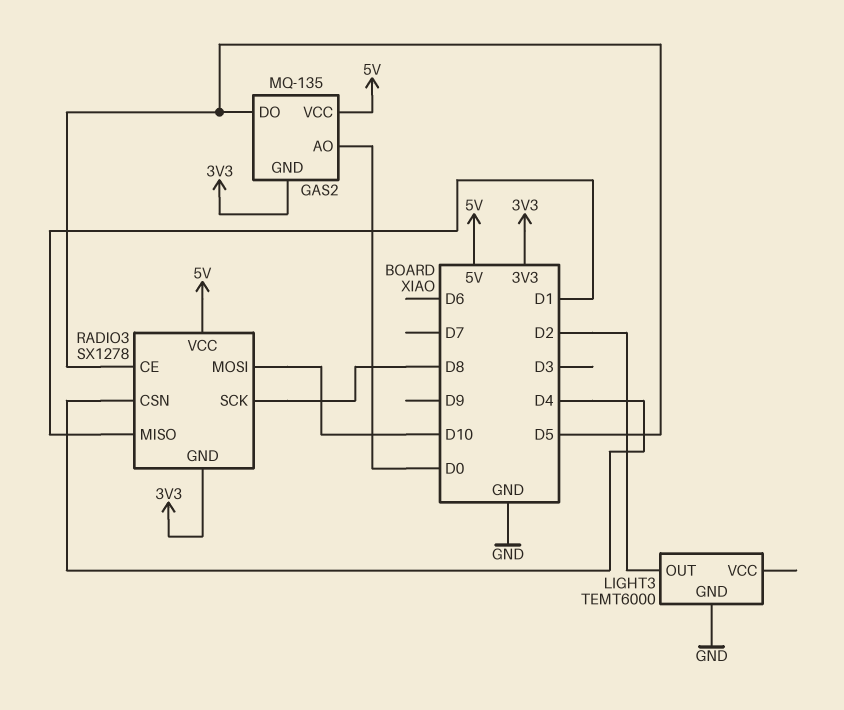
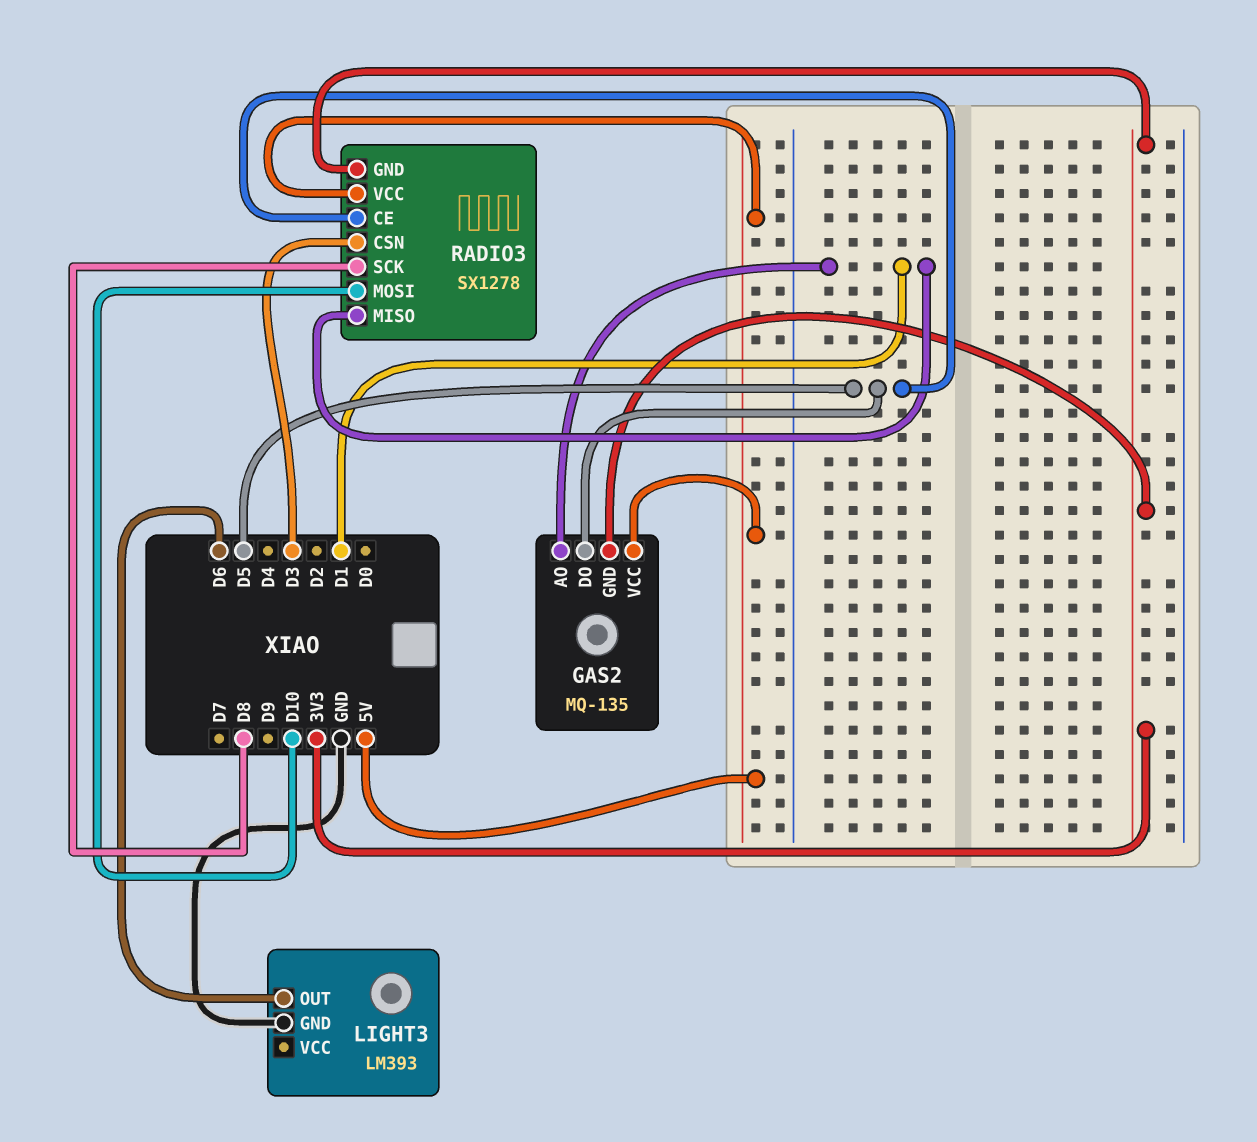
GAS2 pin AO: D0 -> D1
LIGHT3: TEMT6000 -> LM393
LIGHT3 pin OUT: D2 -> D6
RADIO3 pin CSN: D4 -> D3

